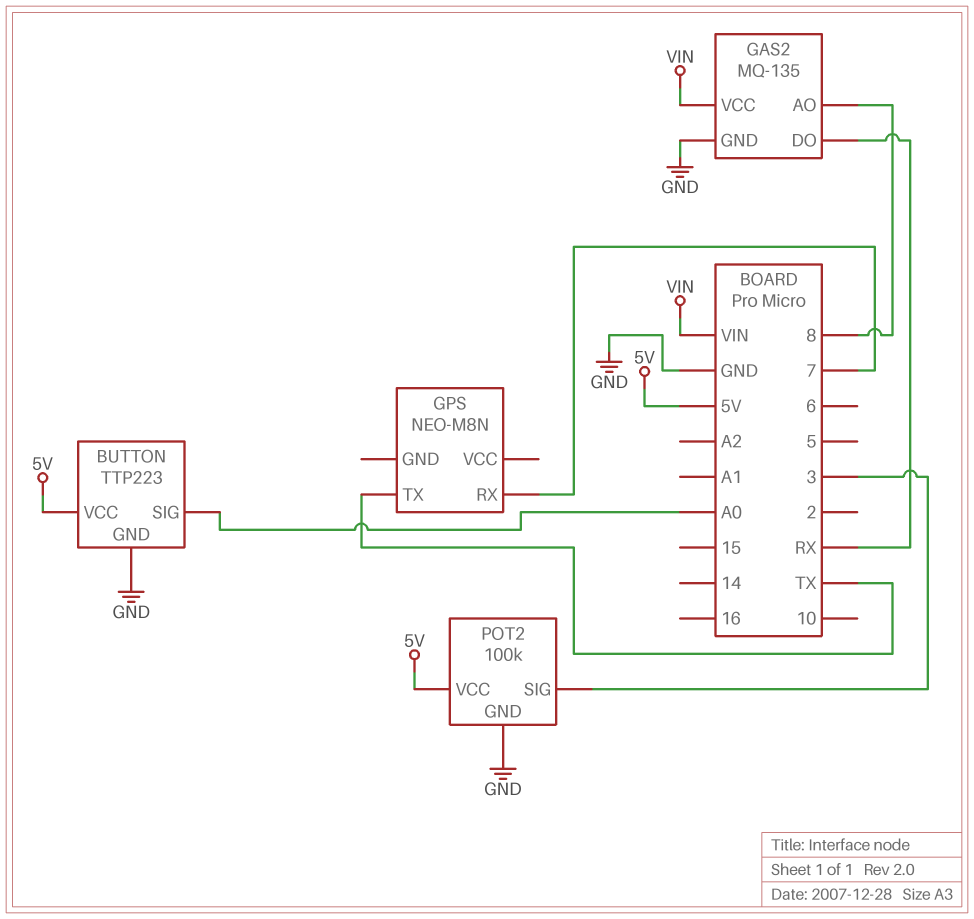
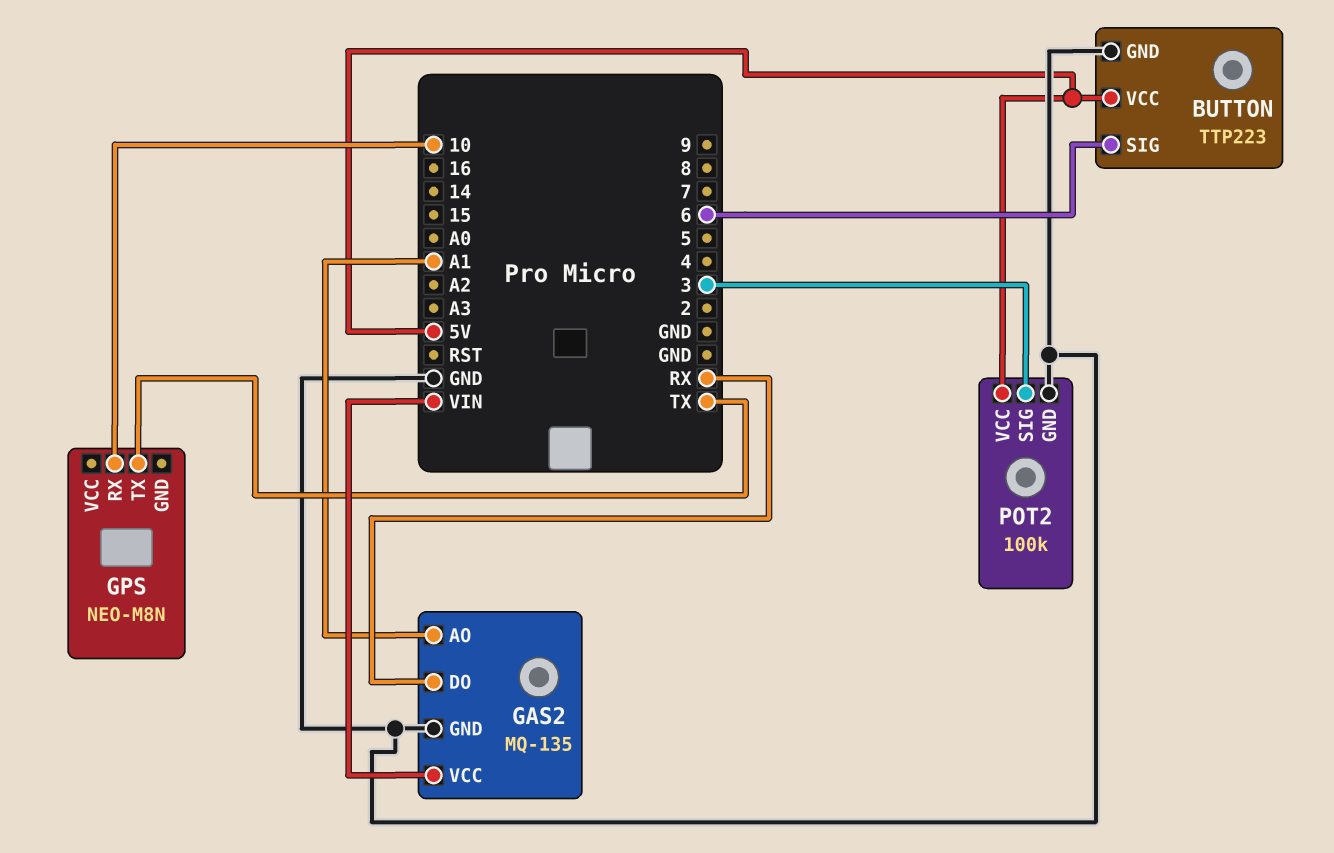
BUTTON pin SIG: A0 -> 6
GAS2 pin AO: 8 -> A1
GPS pin RX: 7 -> 10

